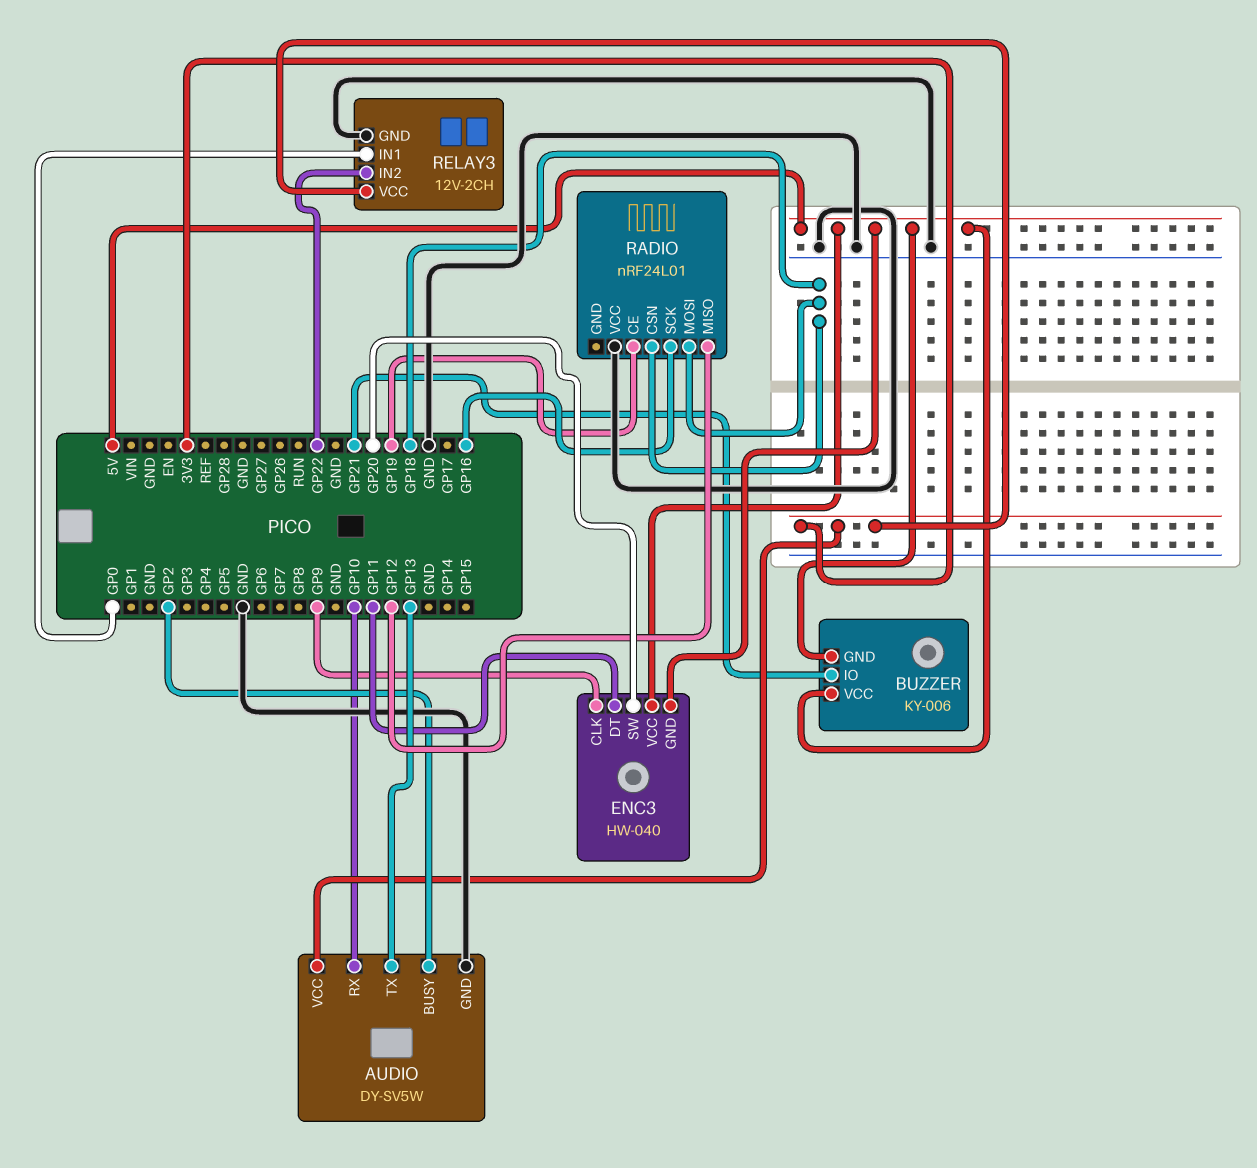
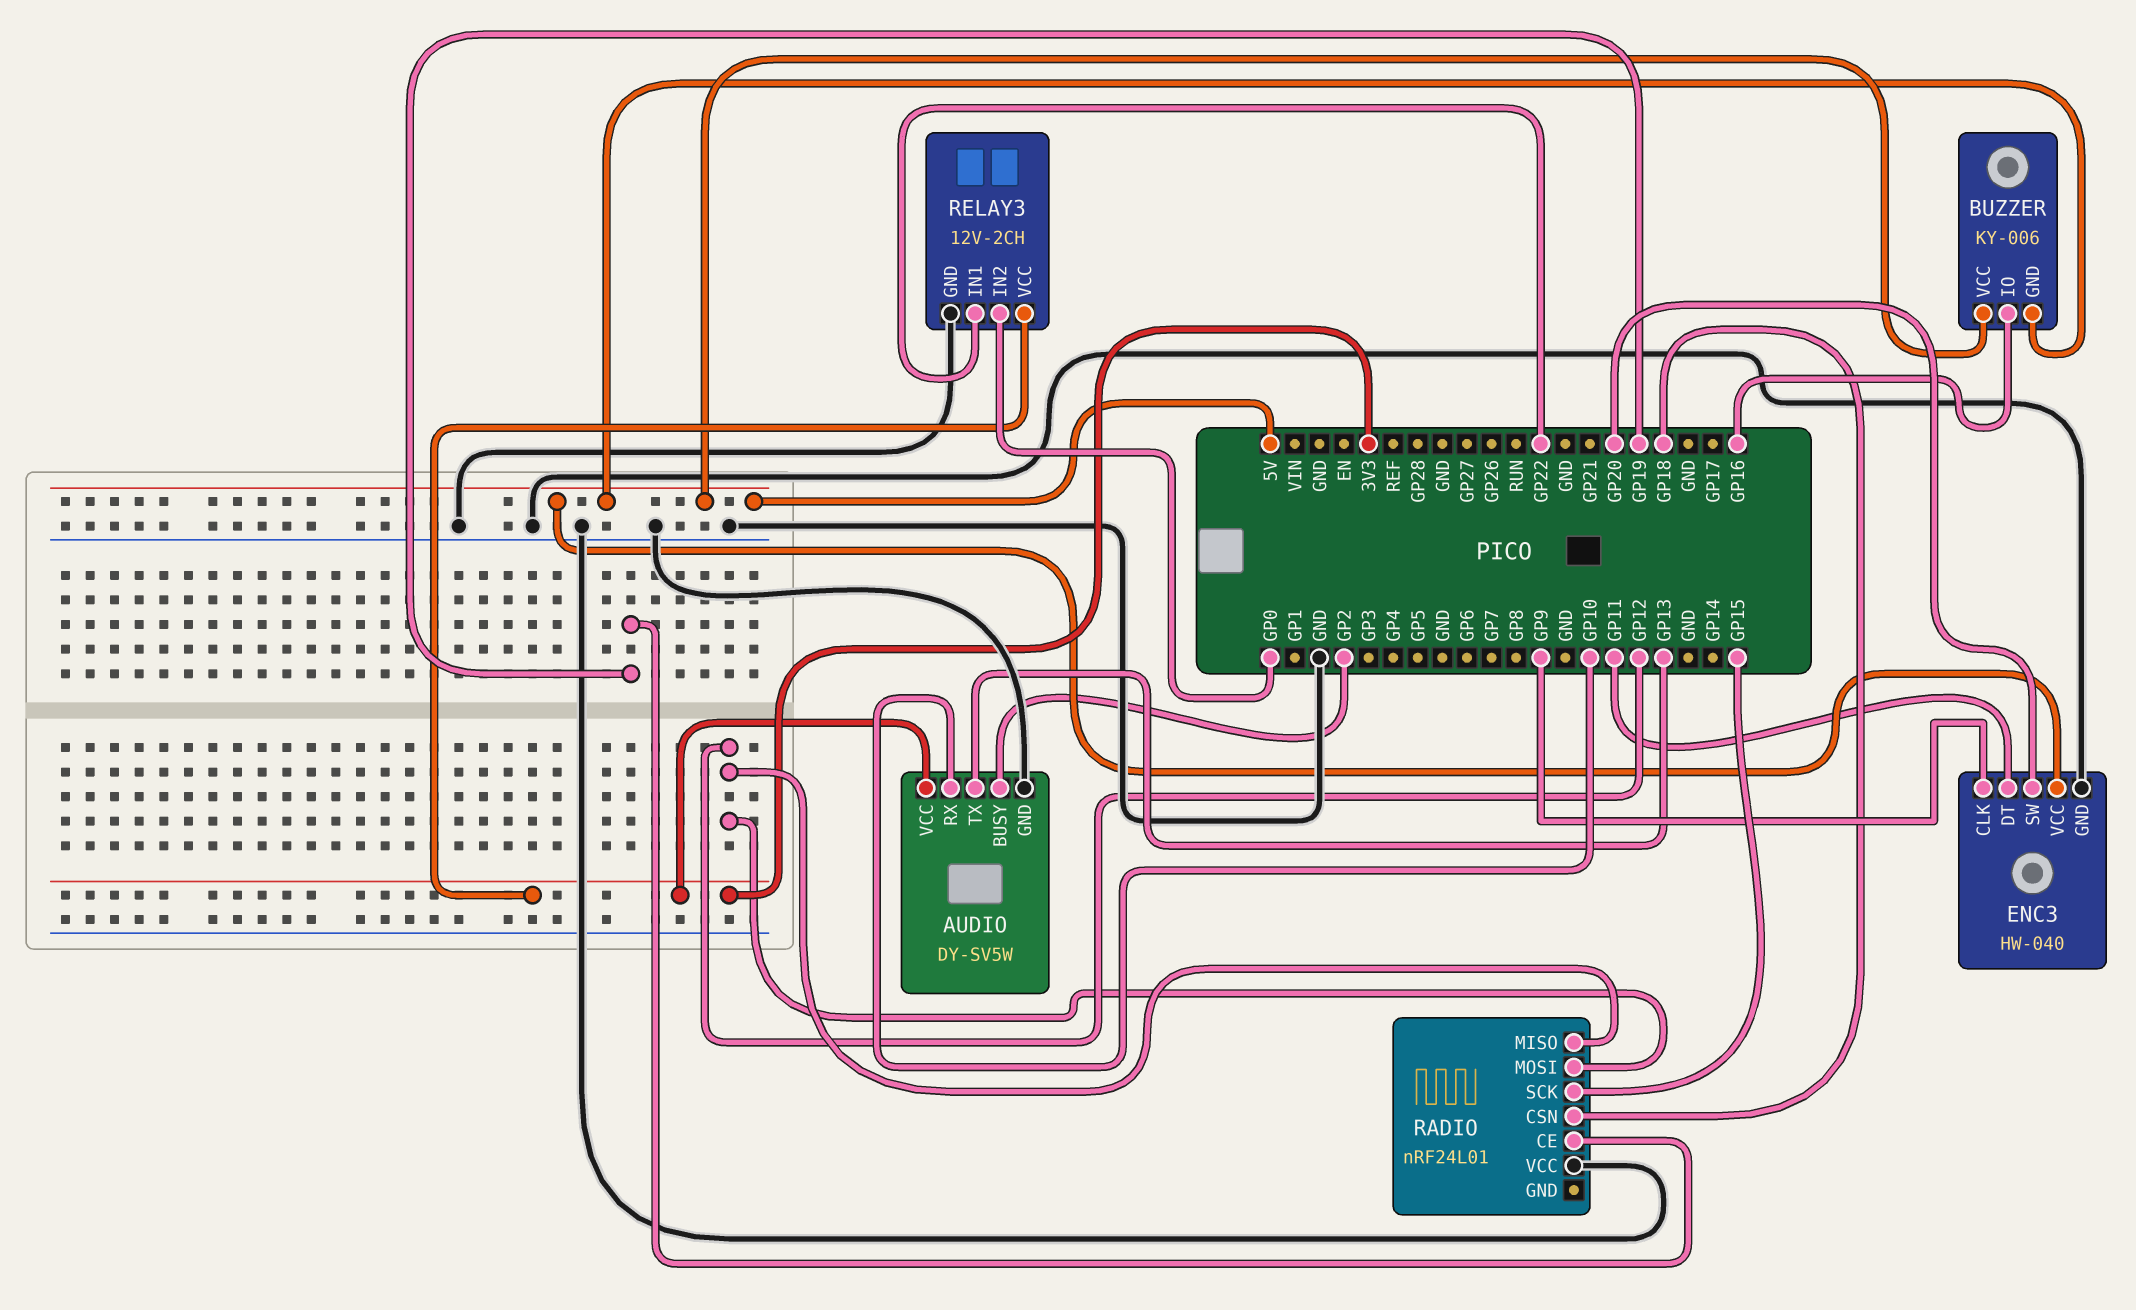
BUZZER pin IO: GP21 -> GP16
ENC3 pin GND: 5V -> GND
RADIO pin MOSI: GP18 -> GP12
RADIO pin SCK: GP16 -> GP15
RELAY3 pin IN1: GP0 -> GP22
RELAY3 pin IN2: GP22 -> GP0

